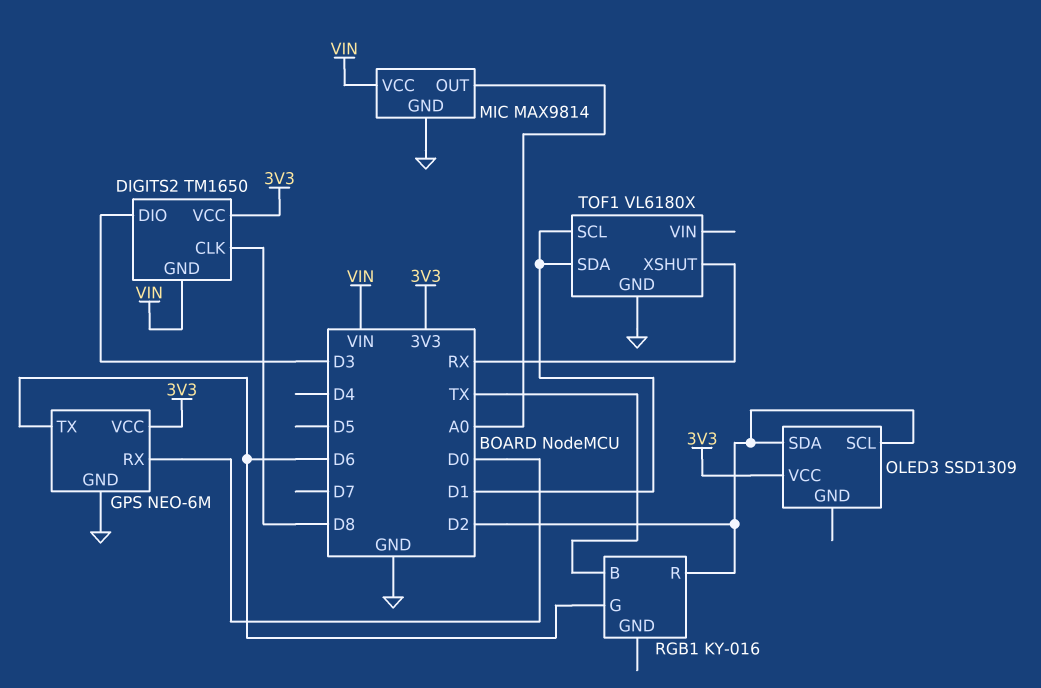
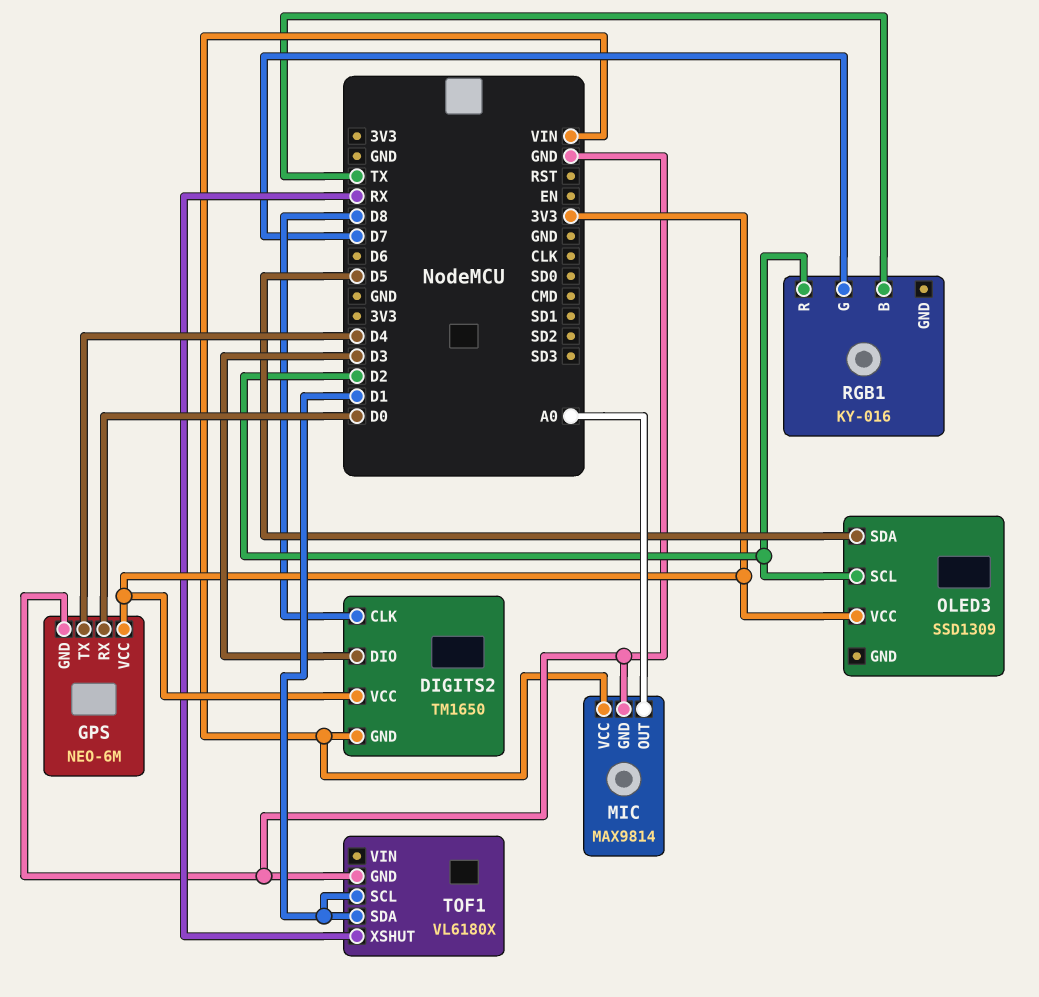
GPS pin TX: D6 -> D4
OLED3 pin SDA: D2 -> D5
RGB1 pin G: D6 -> D7

